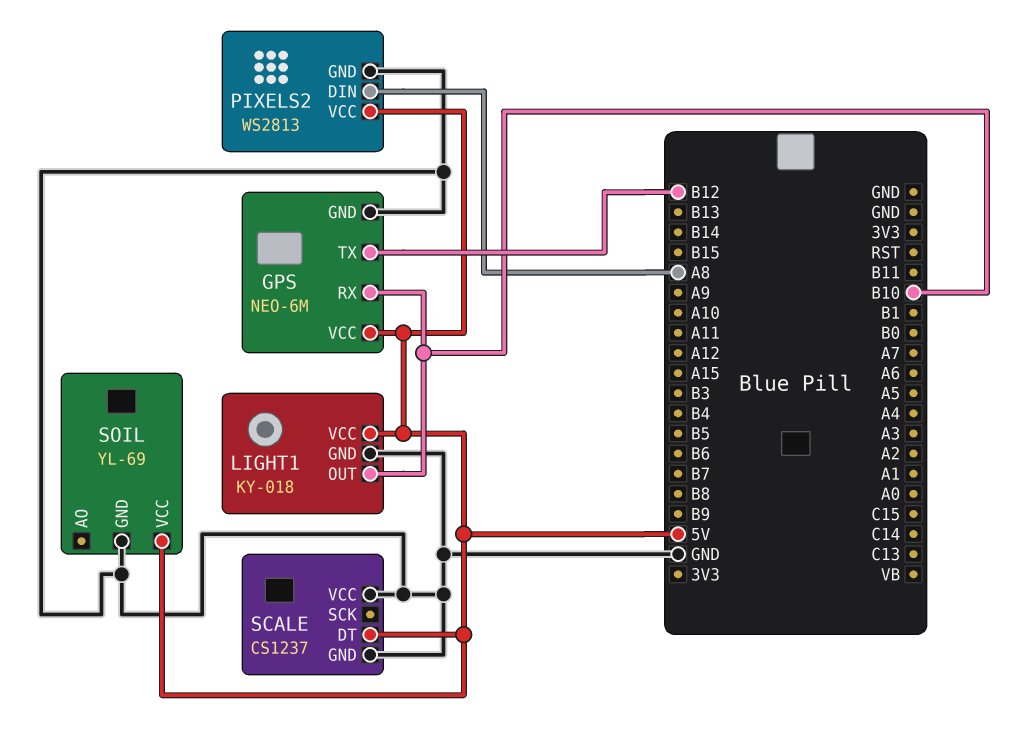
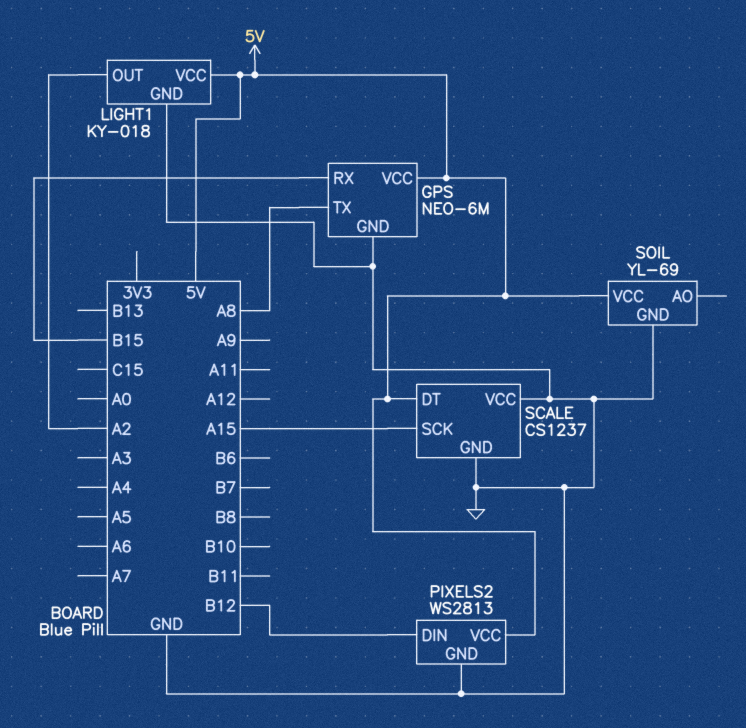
GPS pin RX: B10 -> B15
GPS pin TX: B12 -> A8
LIGHT1 pin OUT: B10 -> A2
PIXELS2 pin DIN: A8 -> B12
SCALE pin SCK: none -> A15

